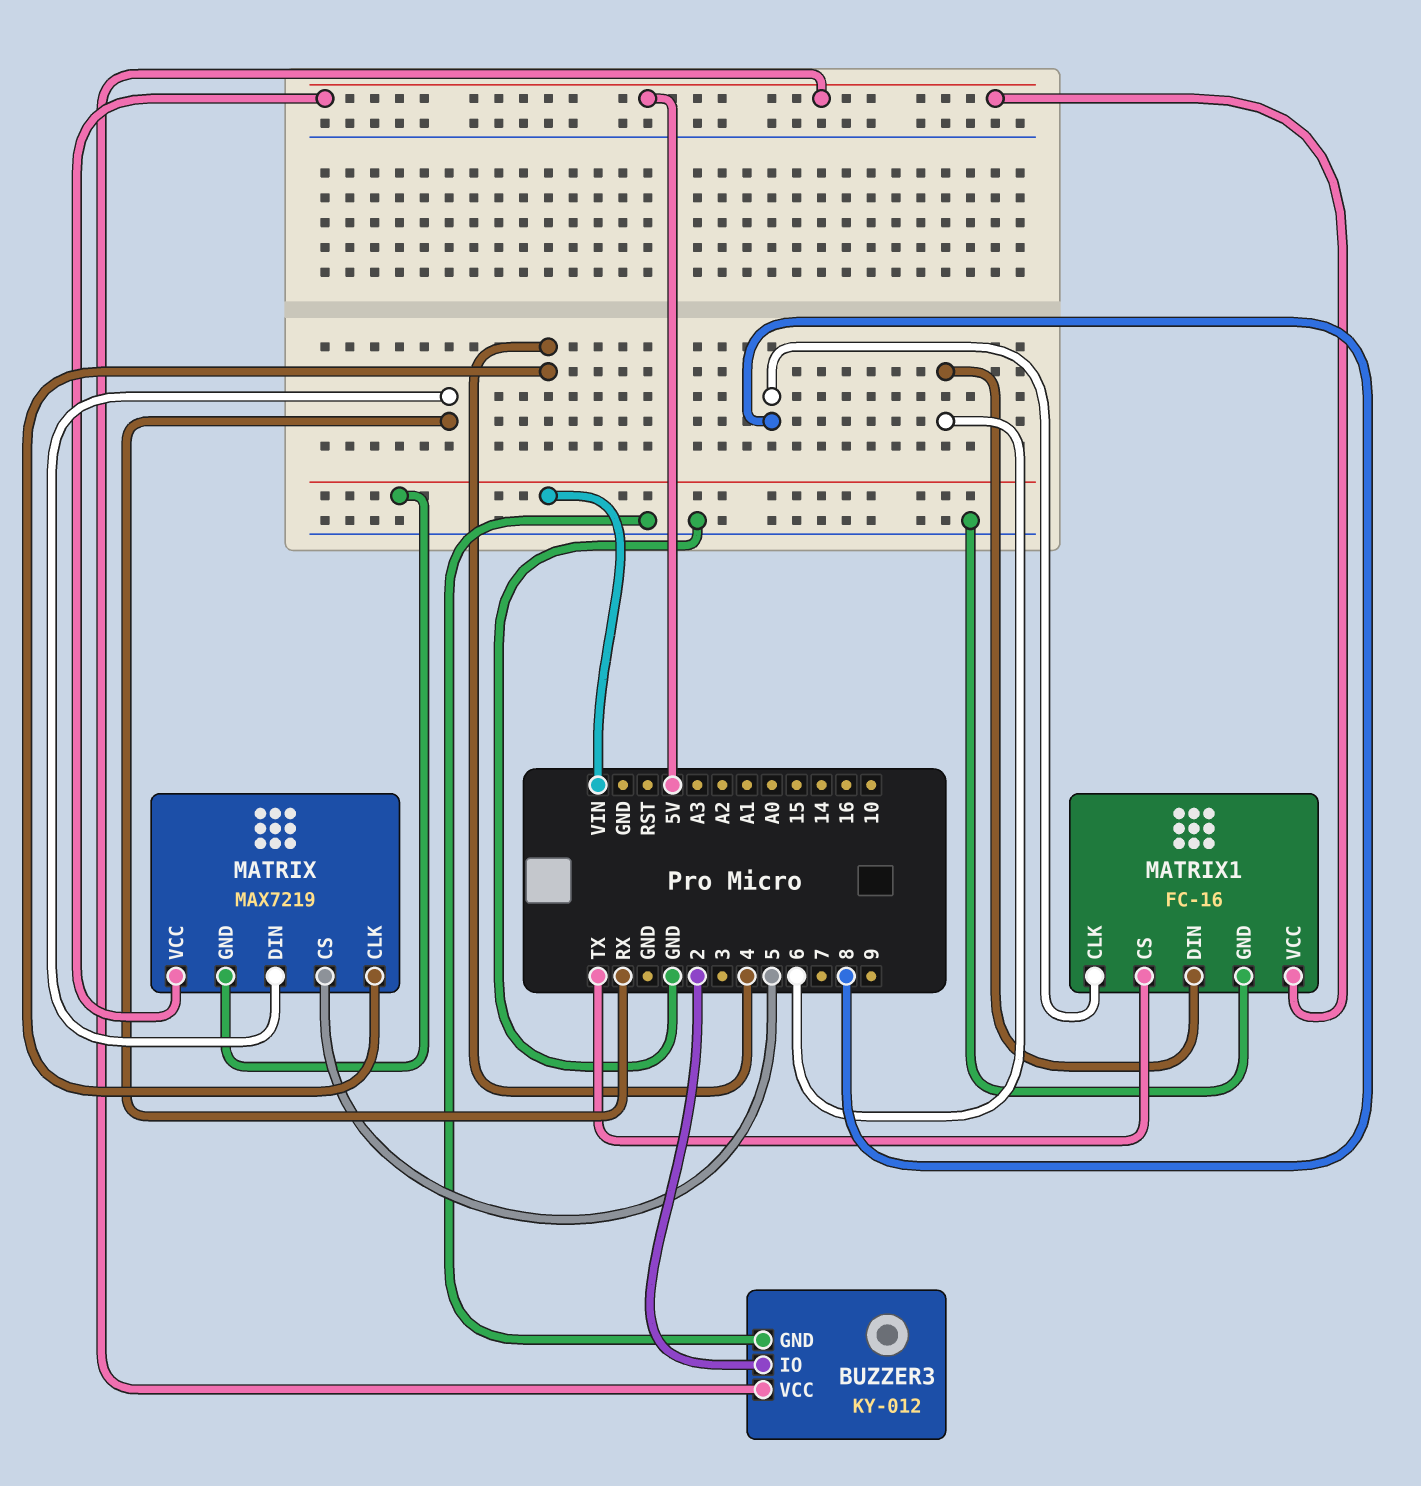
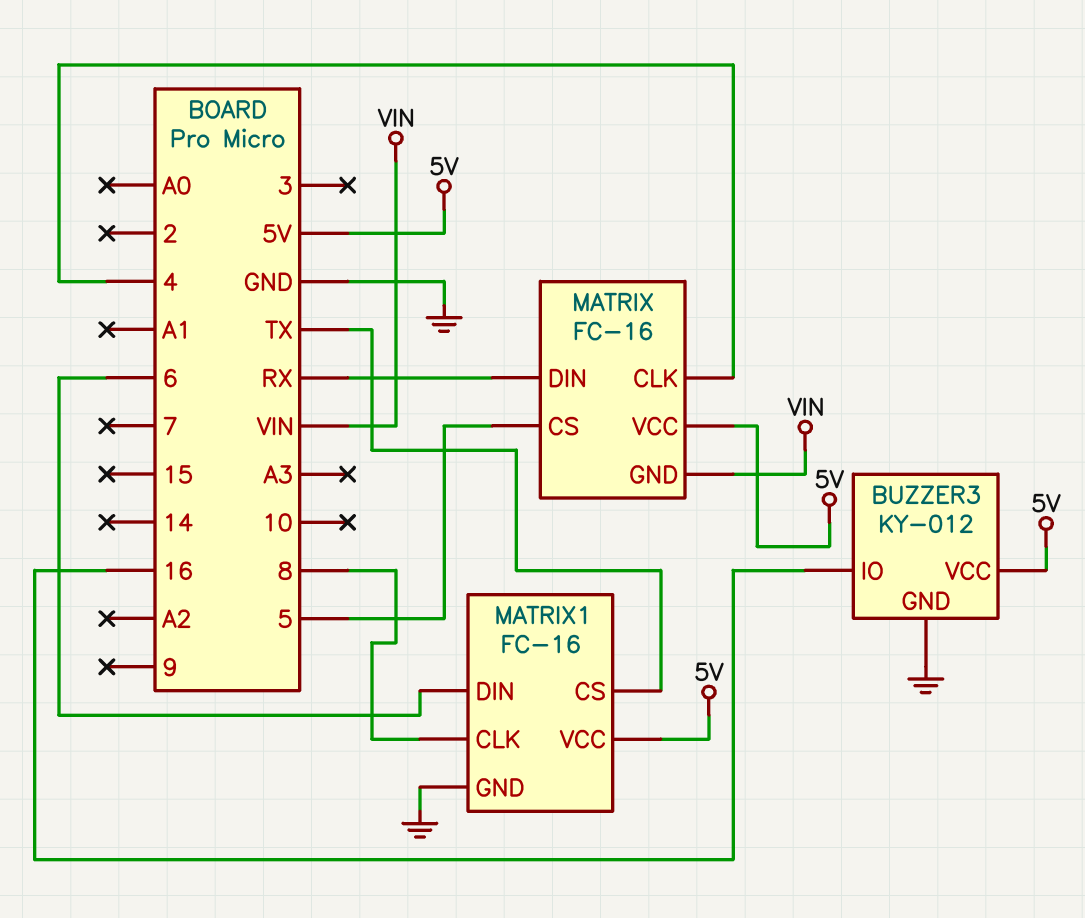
BUZZER3 pin IO: 2 -> 16
MATRIX: MAX7219 -> FC-16

